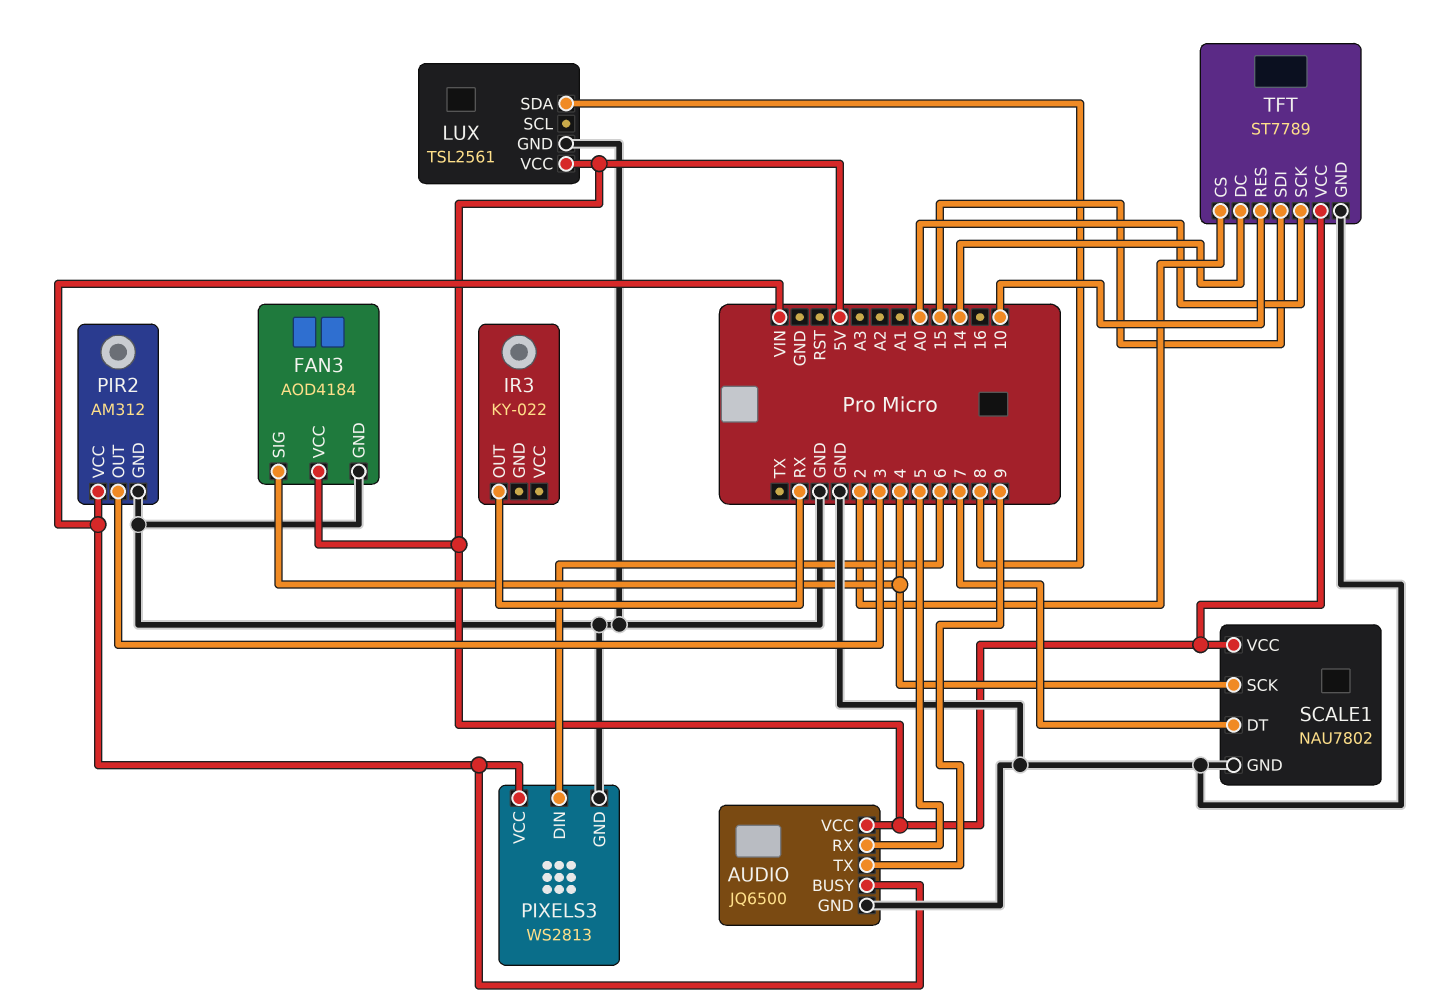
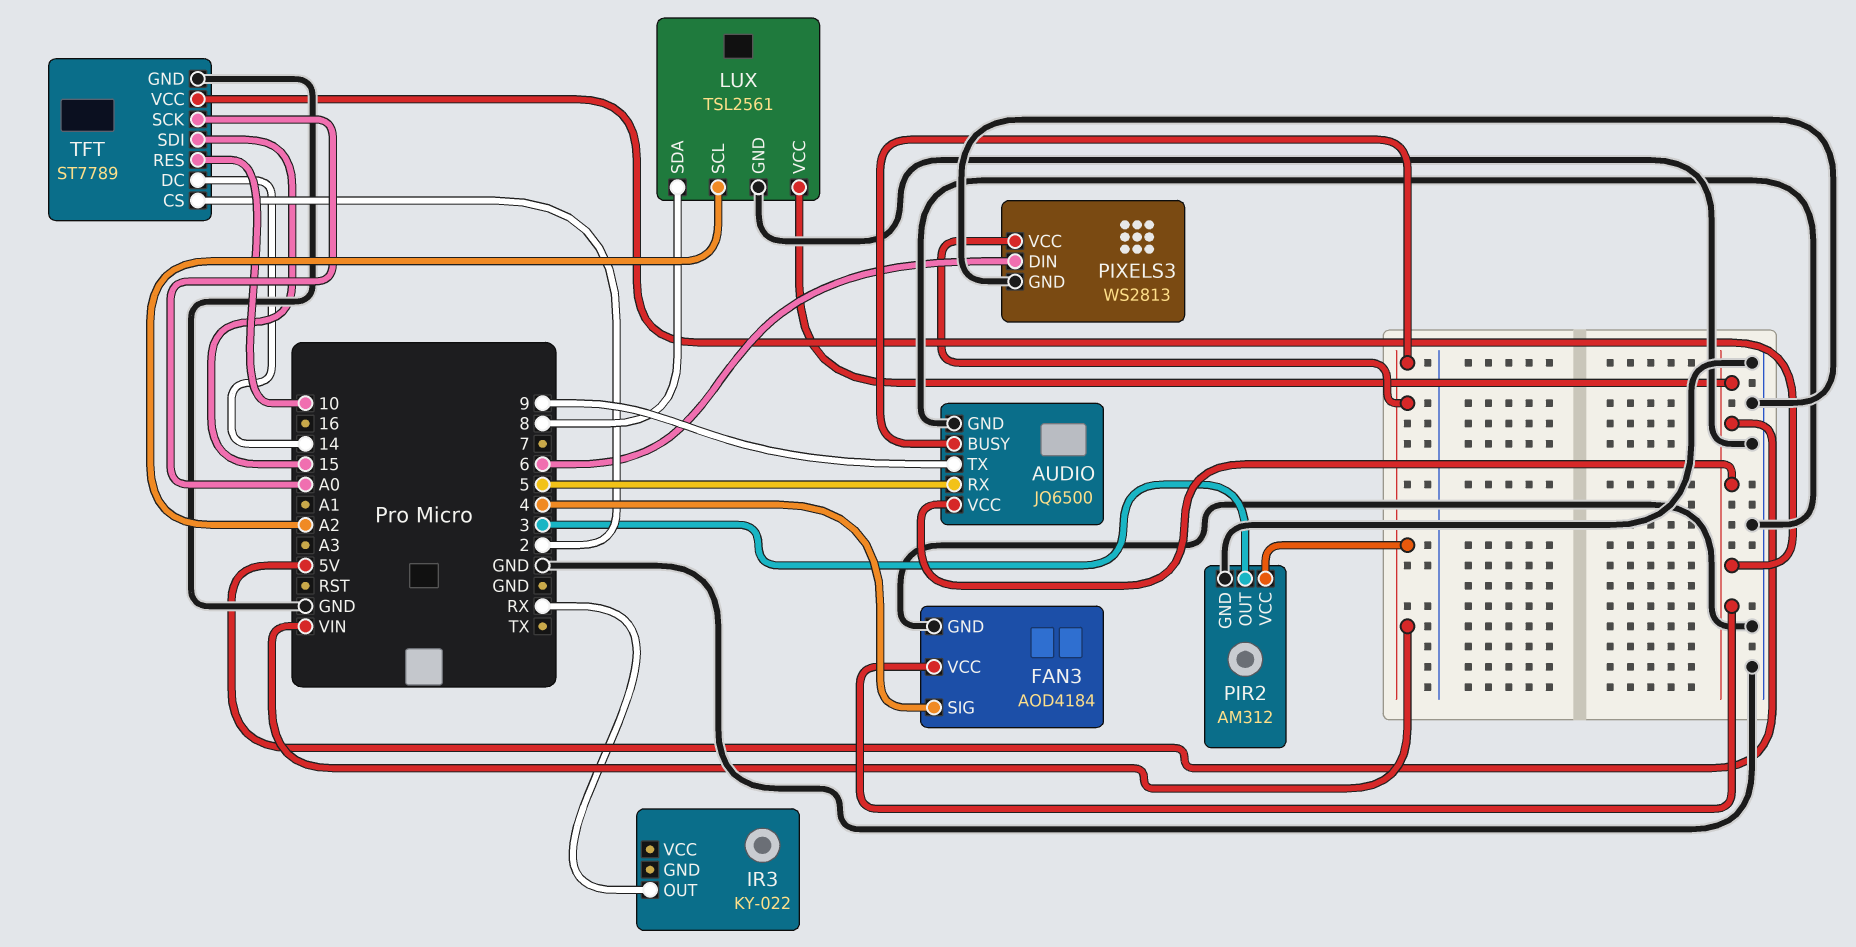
LUX pin SCL: none -> A2
SCALE1: NAU7802 -> none
SCALE1 pin DT: 7 -> none
SCALE1 pin GND: GND -> none
SCALE1 pin SCK: 4 -> none
SCALE1 pin VCC: 5V -> none

